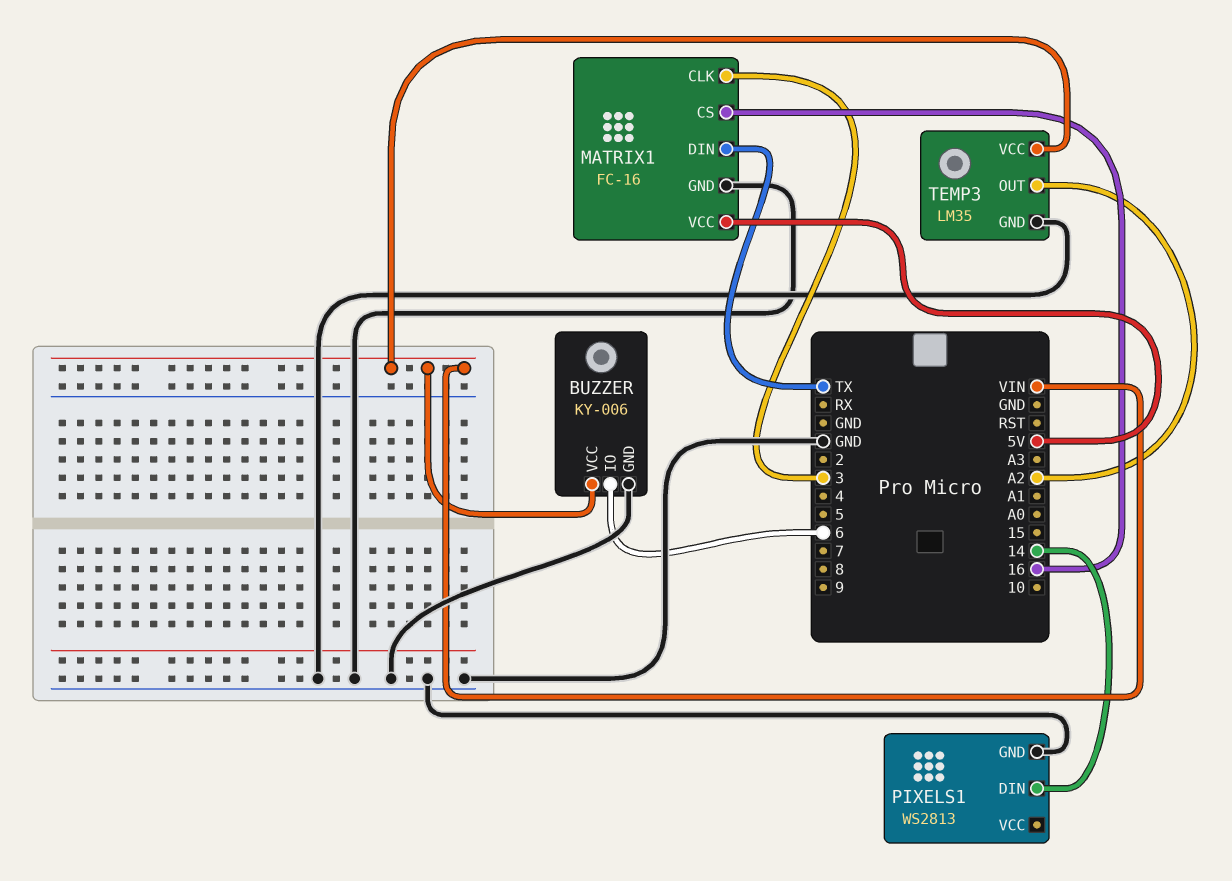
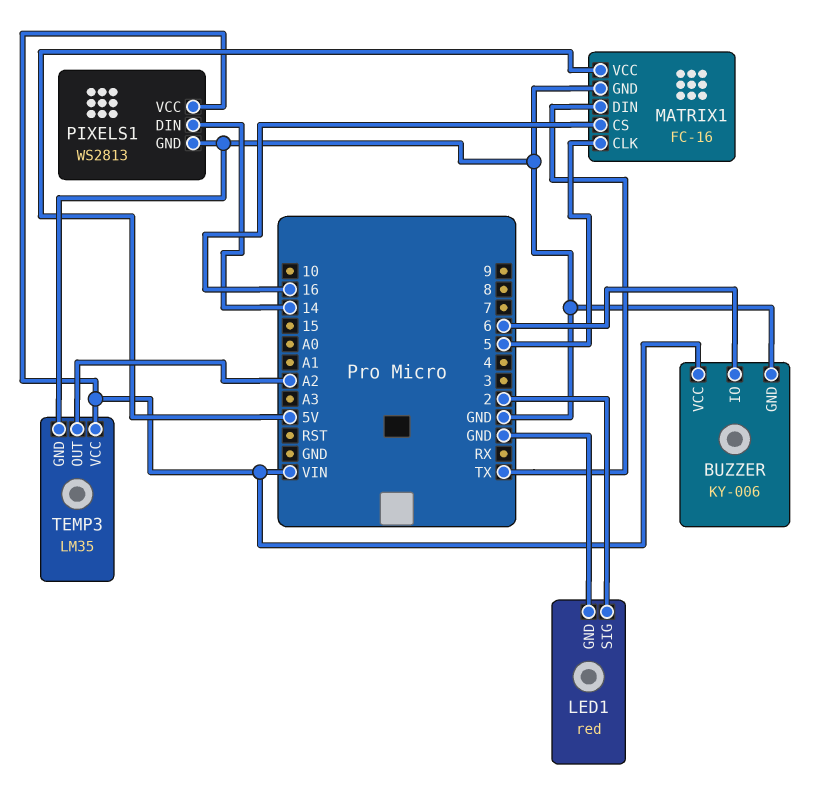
LED1: none -> red
LED1 pin GND: none -> GND
LED1 pin SIG: none -> 2
MATRIX1 pin CLK: 3 -> 5
PIXELS1 pin VCC: none -> VIN

